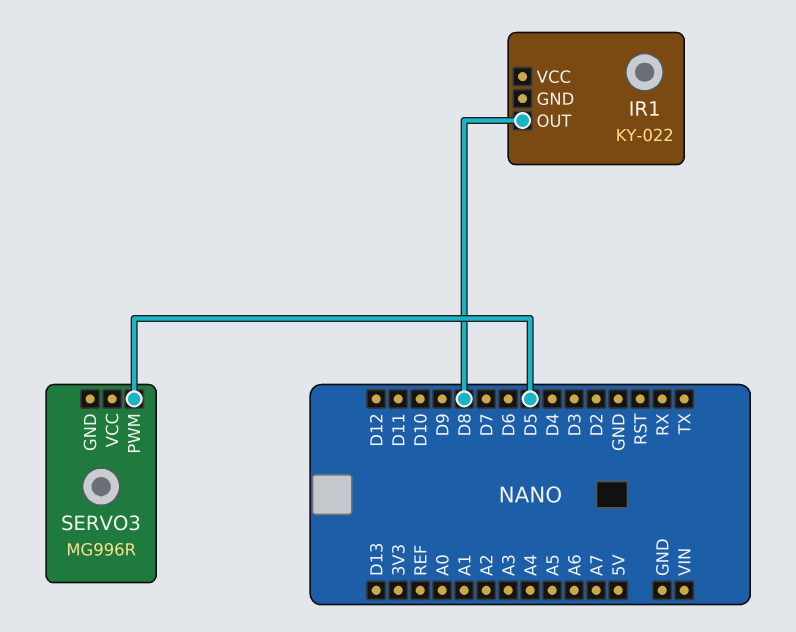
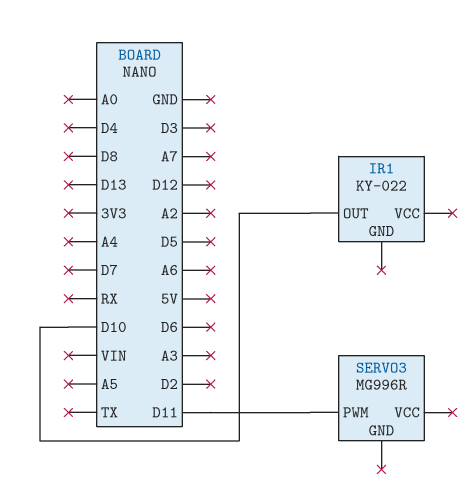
IR1 pin OUT: D8 -> D10
SERVO3 pin PWM: D5 -> D11

